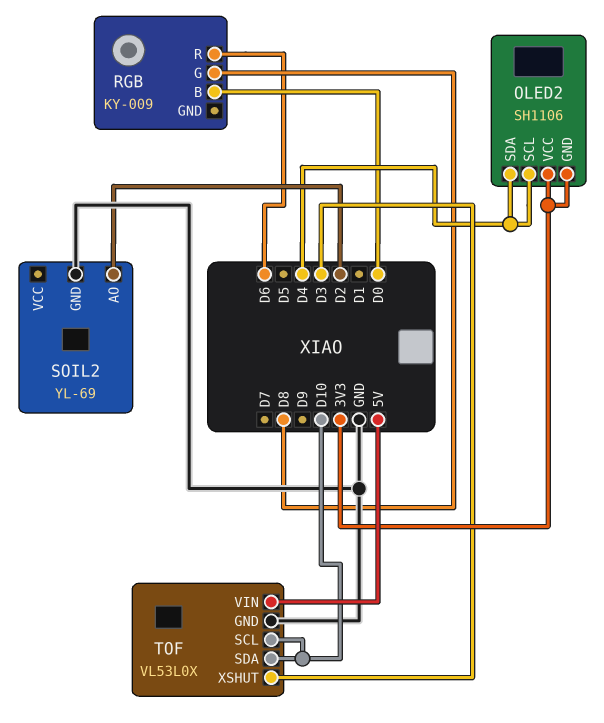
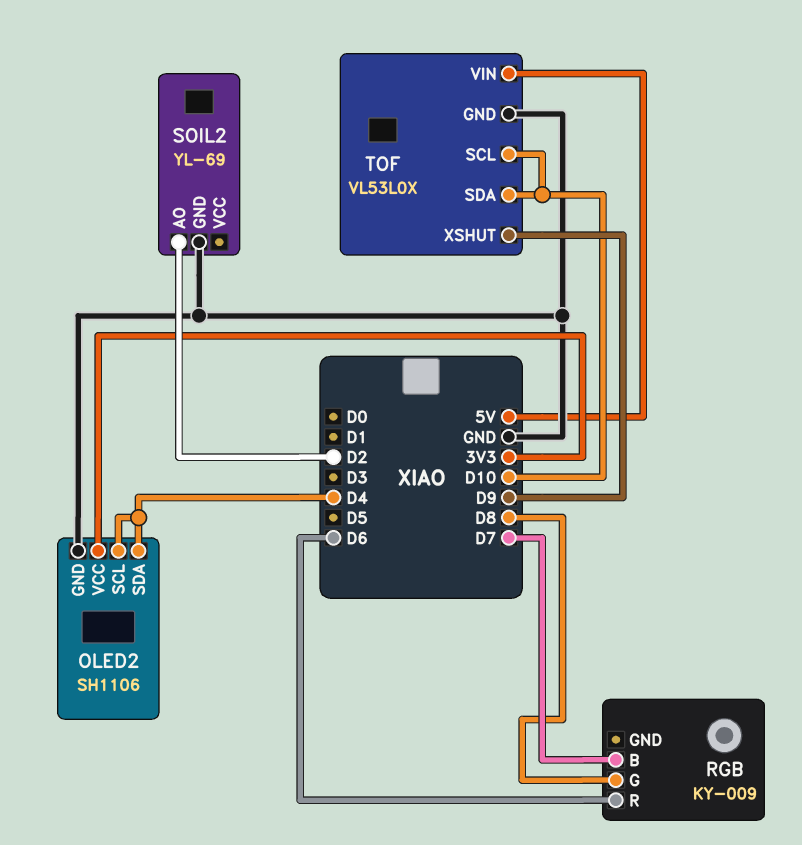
OLED2 pin GND: 3V3 -> GND
RGB pin B: D0 -> D7
TOF pin XSHUT: D3 -> D9

